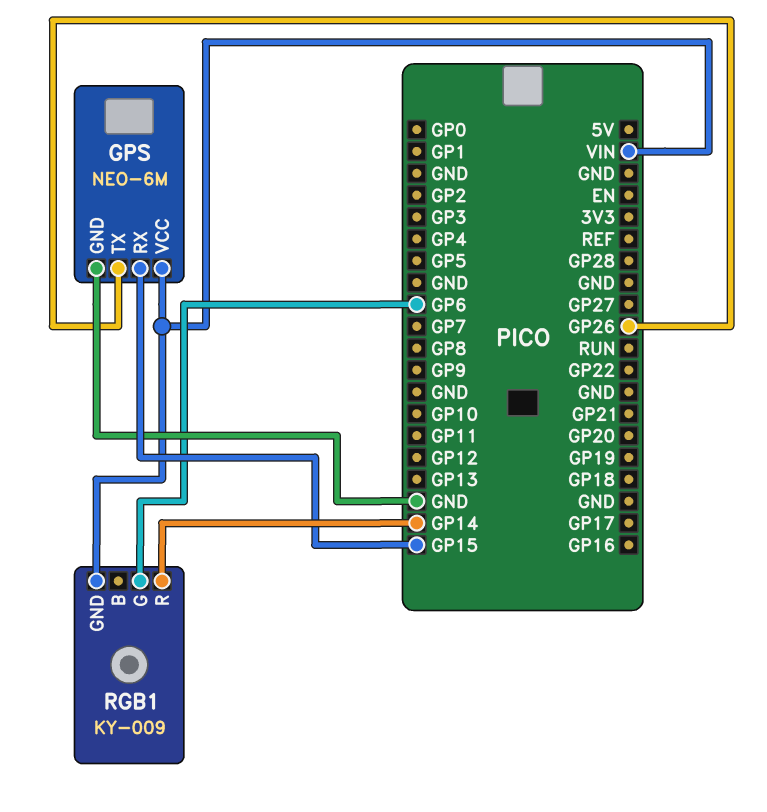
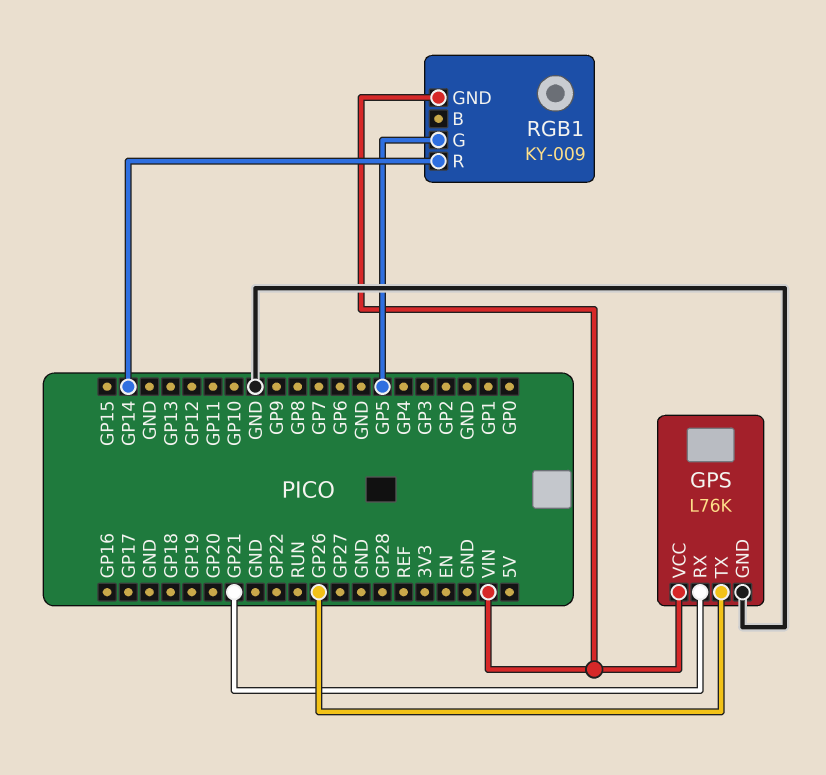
GPS: NEO-6M -> L76K
GPS pin RX: GP15 -> GP21
RGB1 pin G: GP6 -> GP5

